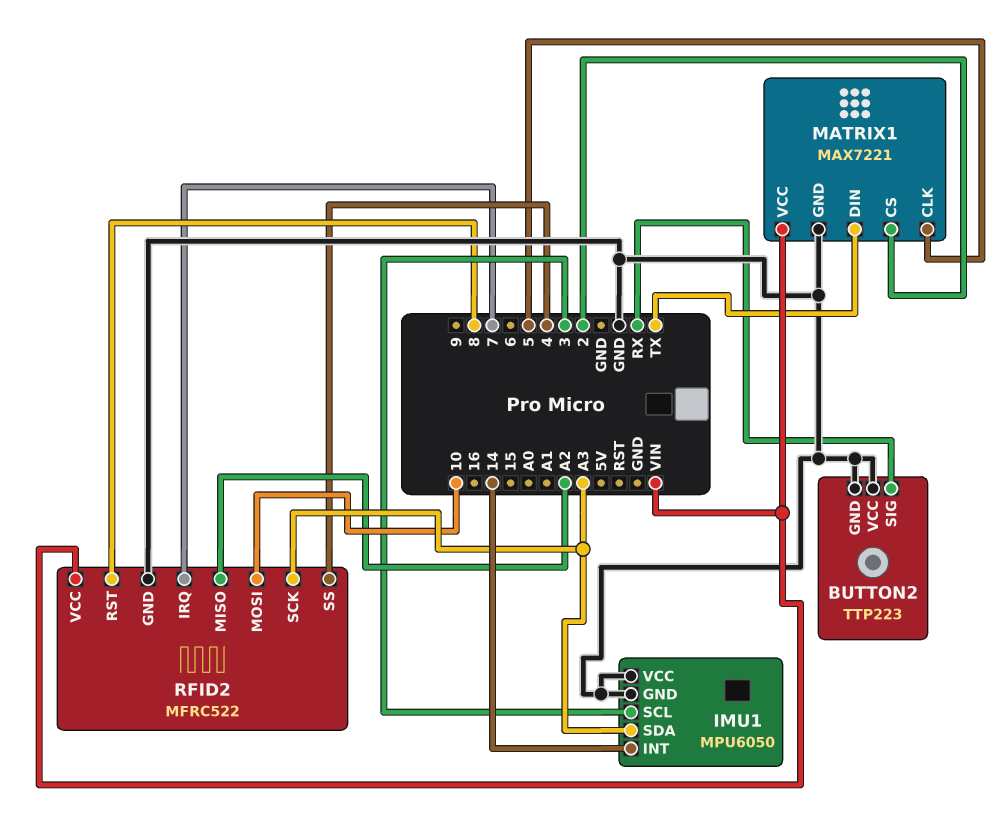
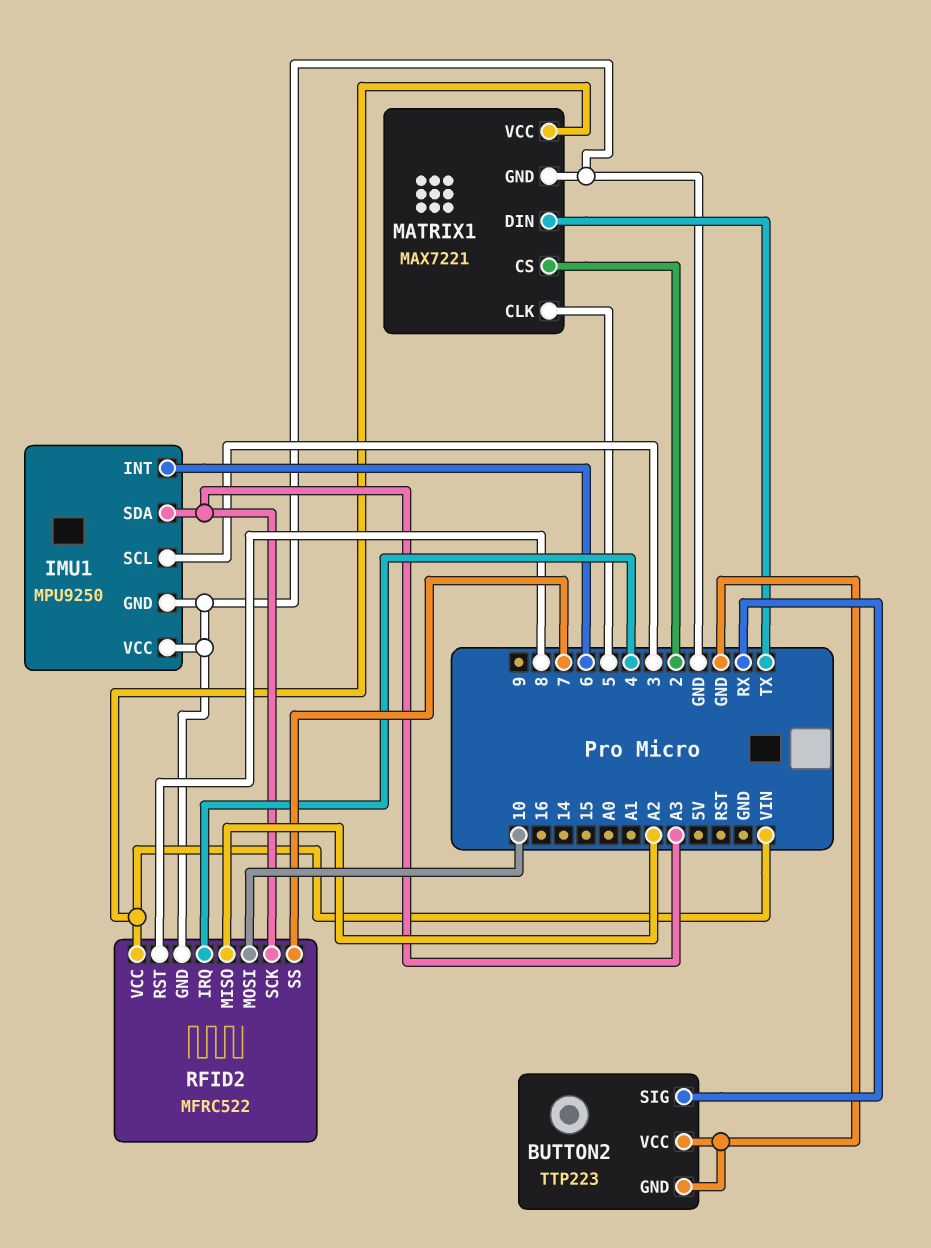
IMU1: MPU6050 -> MPU9250
IMU1 pin INT: 14 -> 6
RFID2 pin IRQ: 7 -> 4
RFID2 pin SS: 4 -> 7

